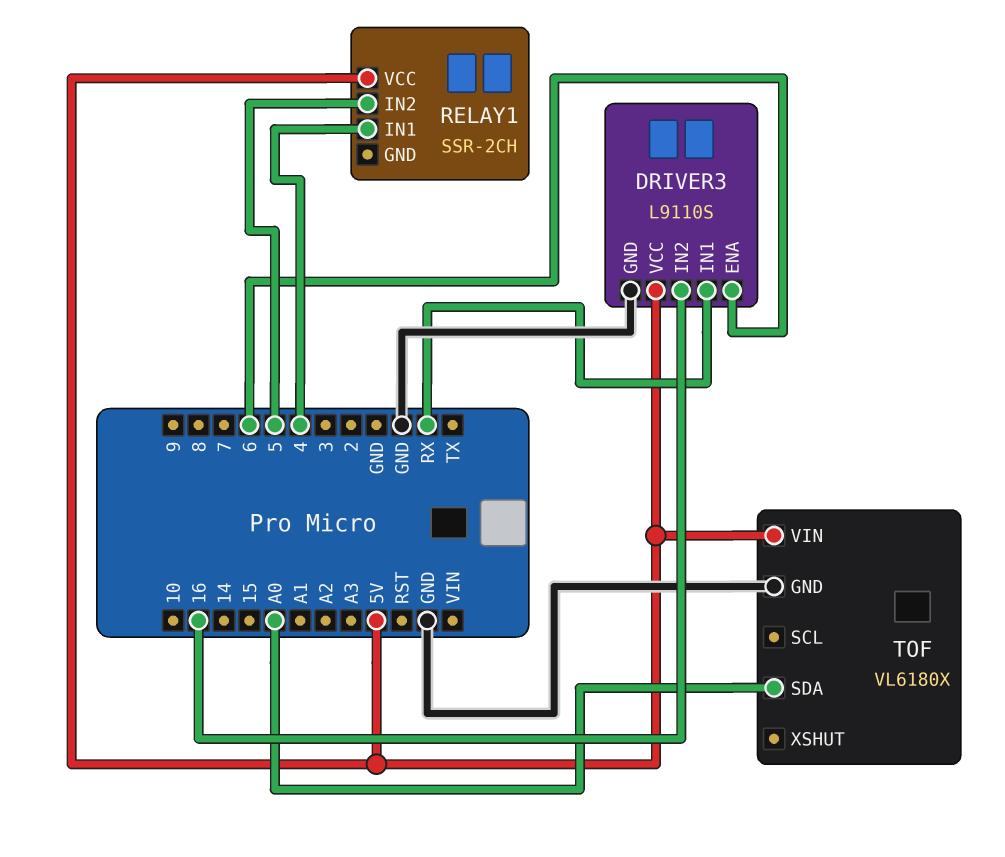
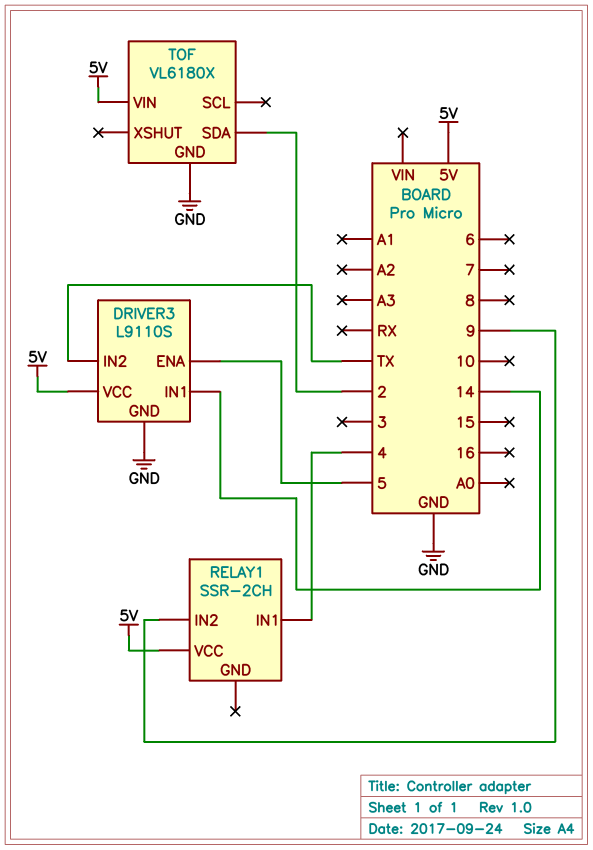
DRIVER3 pin ENA: 6 -> 5
DRIVER3 pin IN1: RX -> 14
DRIVER3 pin IN2: 16 -> TX
RELAY1 pin IN2: 5 -> 9
TOF pin SDA: A0 -> 2

